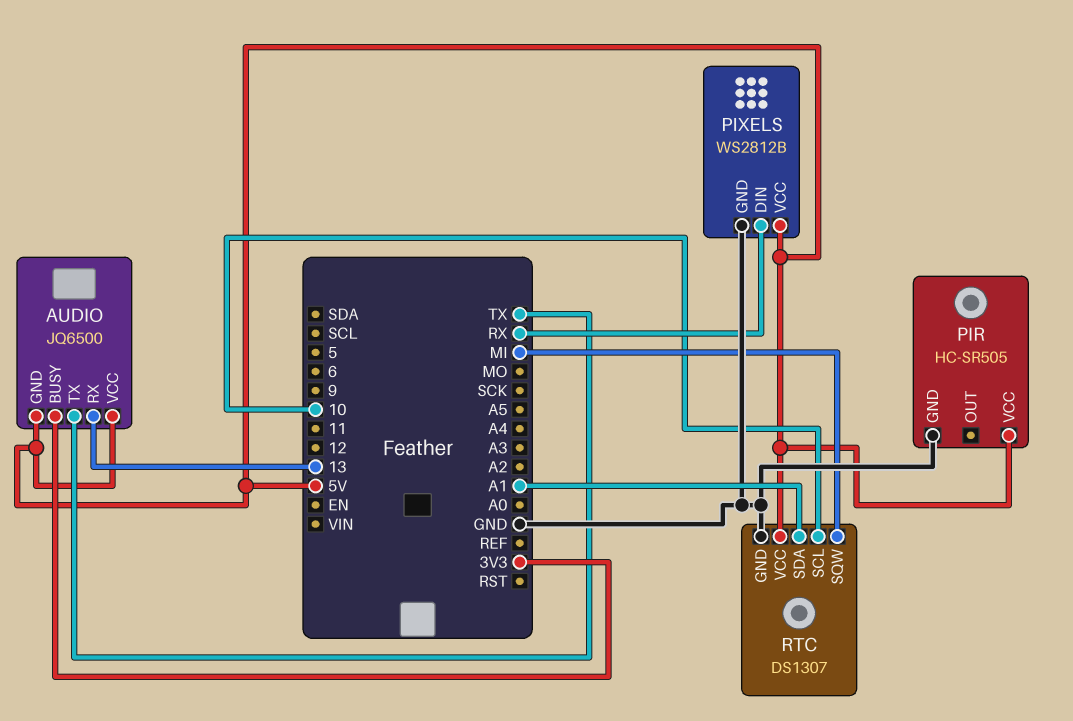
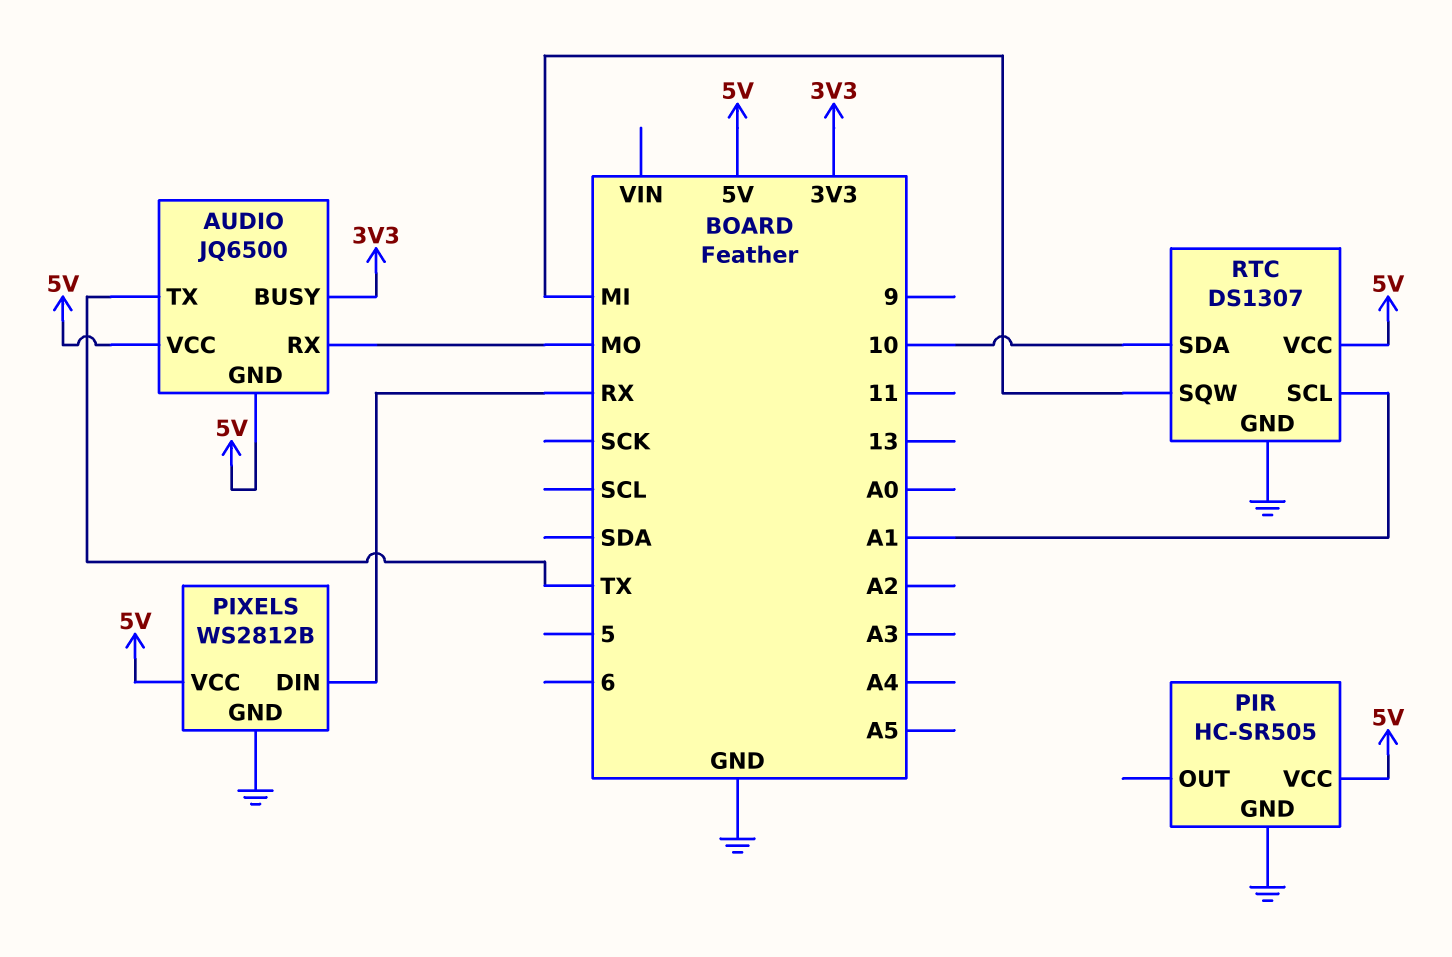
AUDIO pin RX: 13 -> MO
RTC pin SCL: 10 -> A1
RTC pin SDA: A1 -> 10

